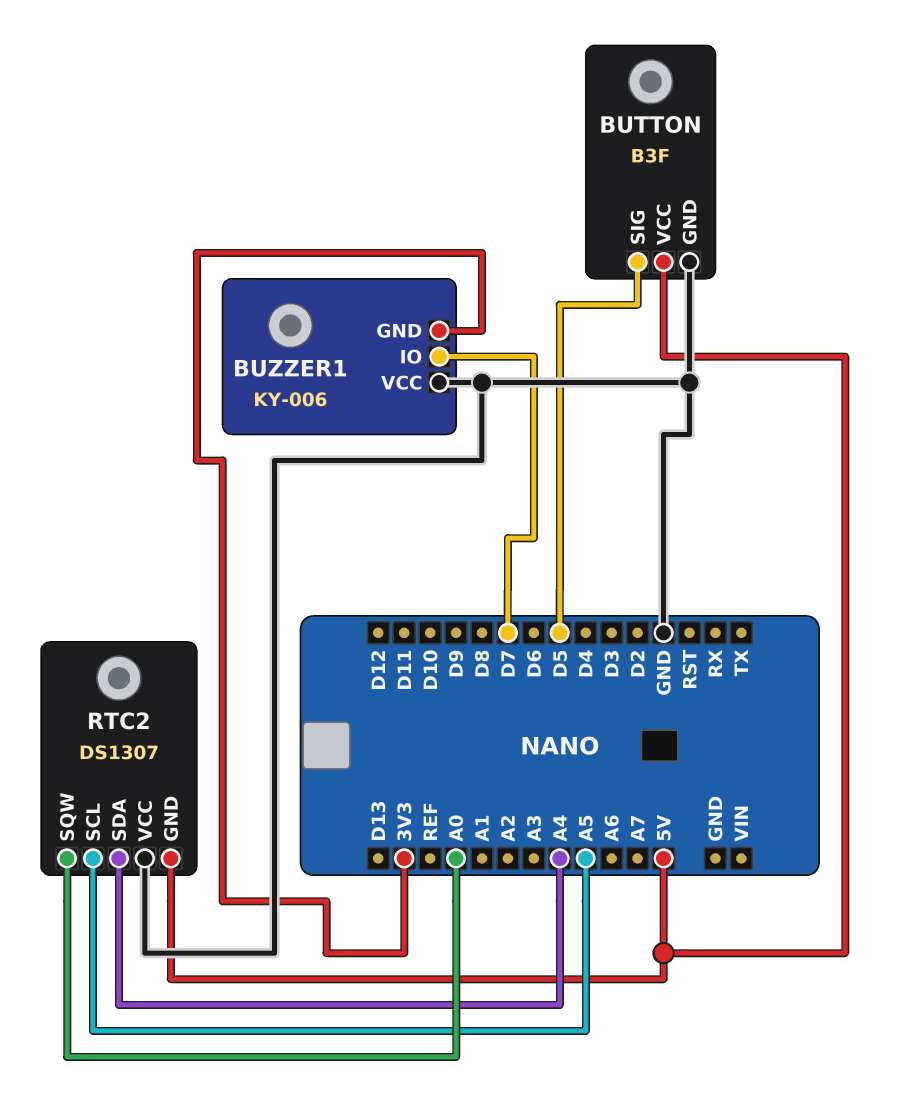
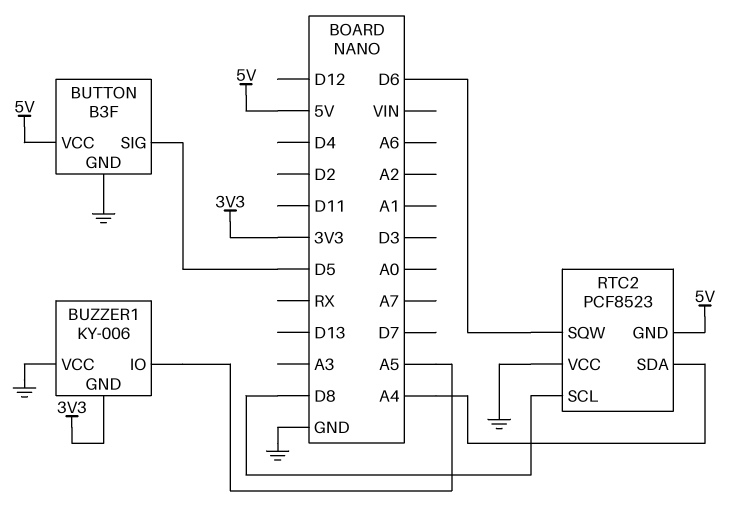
BUZZER1 pin IO: D7 -> A5
RTC2: DS1307 -> PCF8523
RTC2 pin SCL: A5 -> D8
RTC2 pin SQW: A0 -> D6

